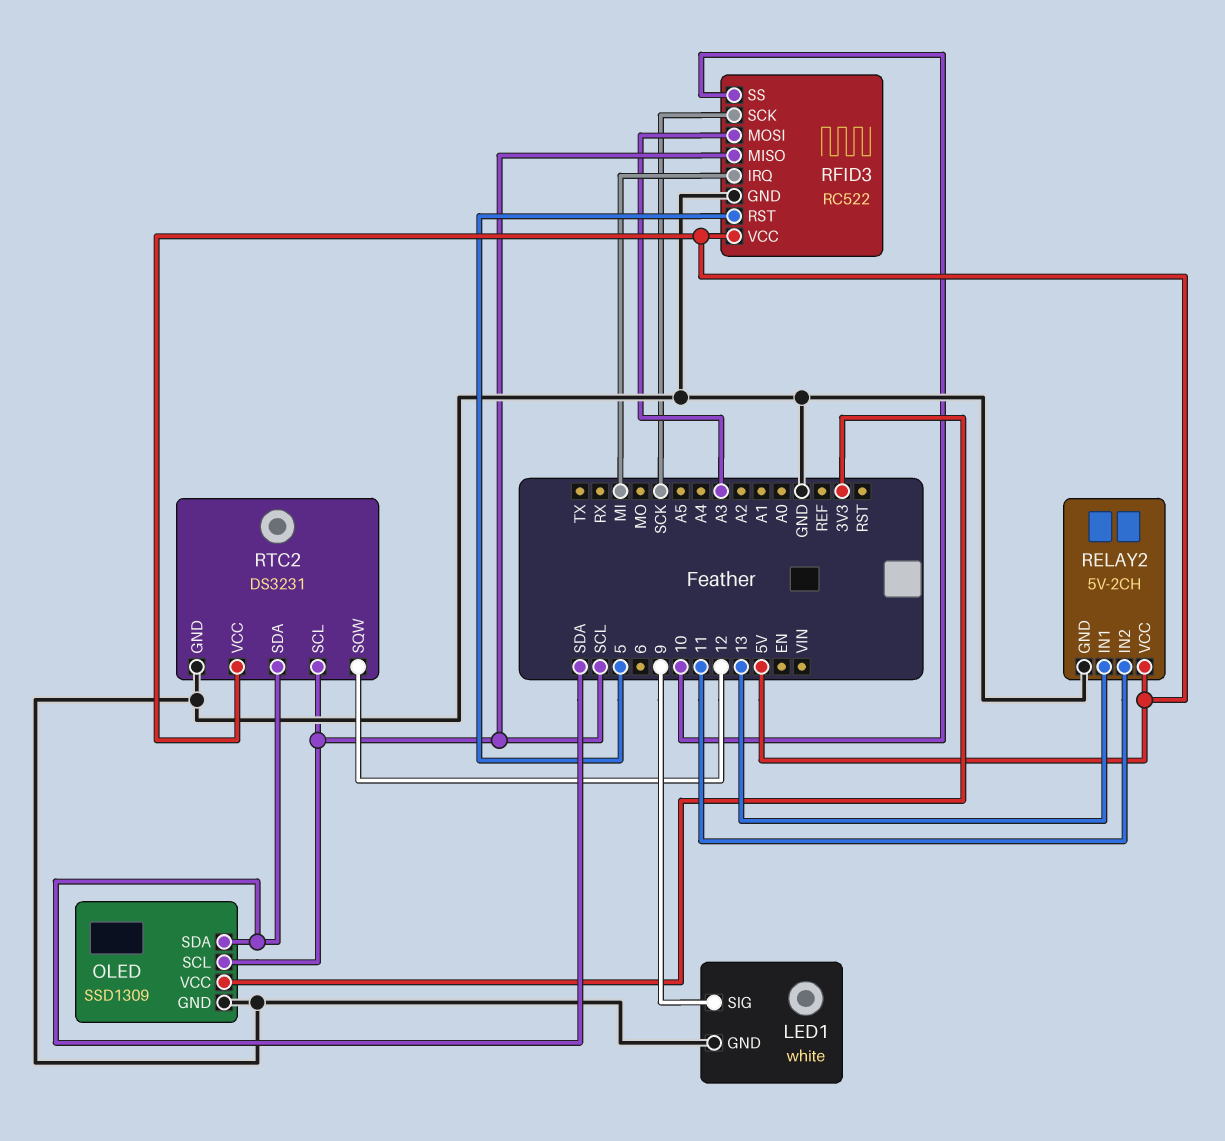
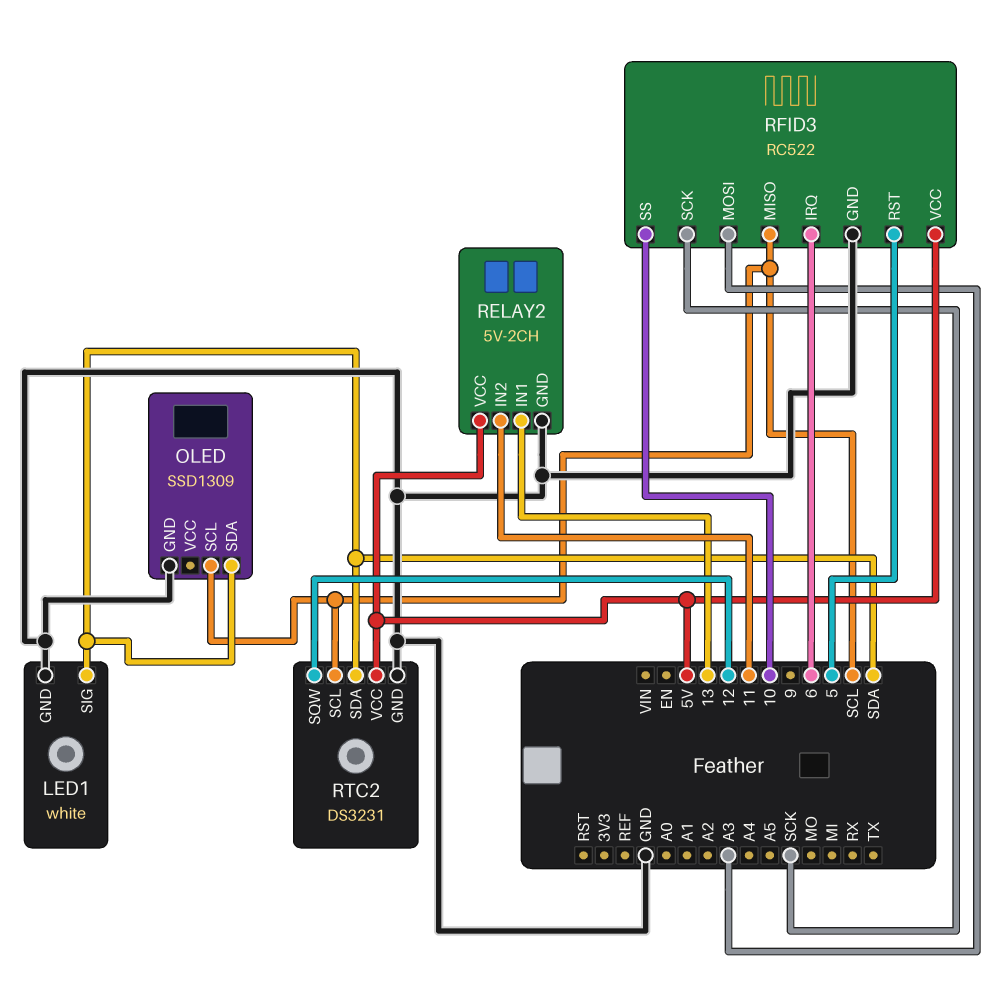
LED1 pin SIG: 9 -> SDA
OLED pin VCC: 3V3 -> none
RFID3 pin IRQ: MI -> 6

